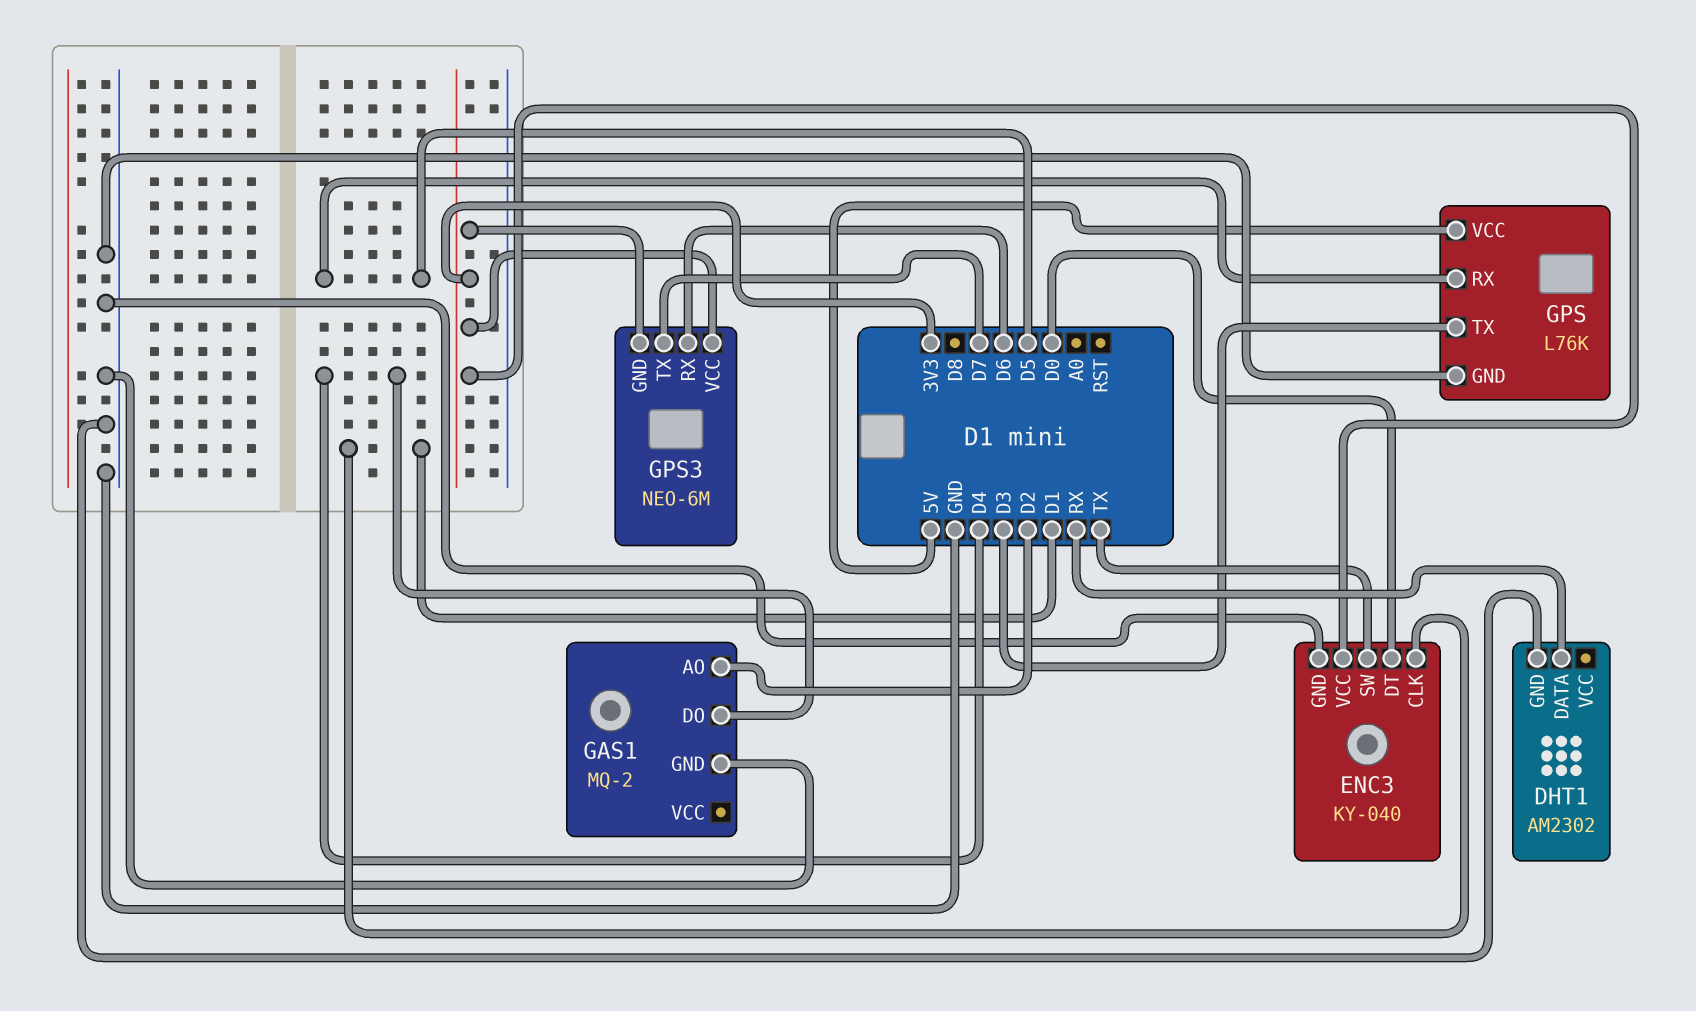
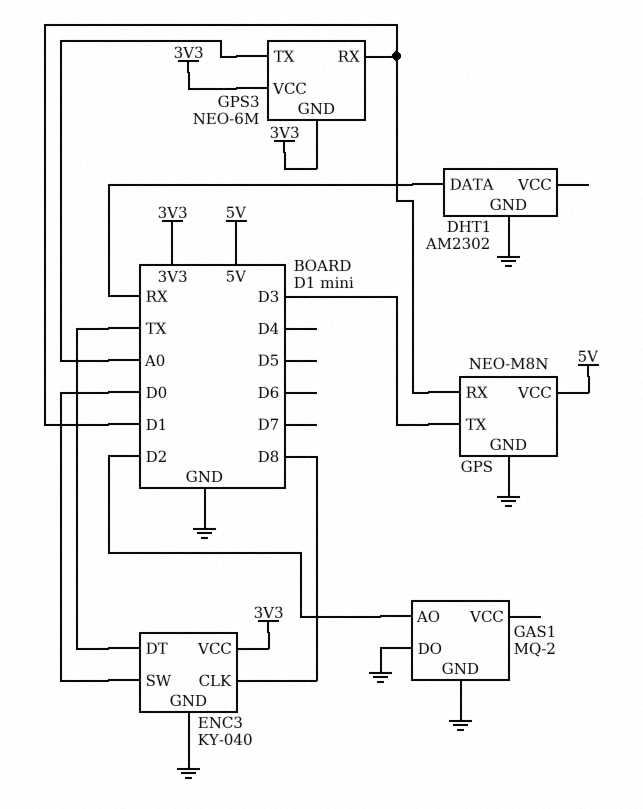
ENC3 pin CLK: D1 -> D8
ENC3 pin DT: D0 -> TX
ENC3 pin SW: TX -> D0
GAS1 pin DO: D4 -> GND
GPS: L76K -> NEO-M8N
GPS pin RX: D5 -> D1
GPS3 pin RX: D6 -> D1
GPS3 pin TX: D7 -> A0

